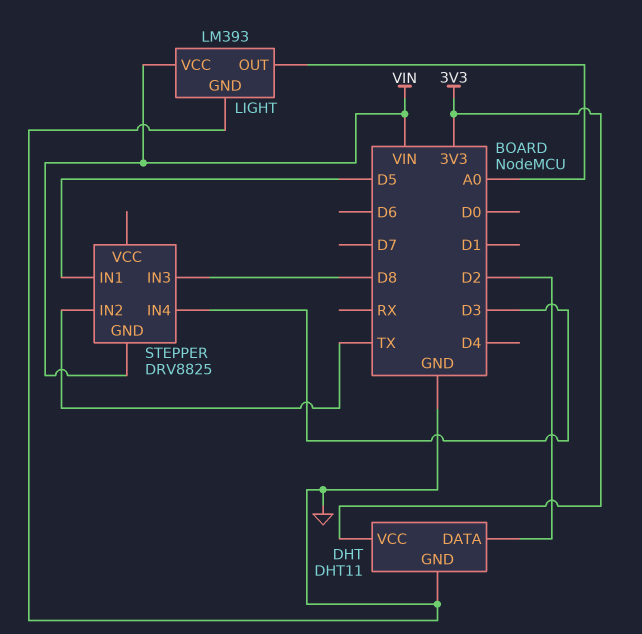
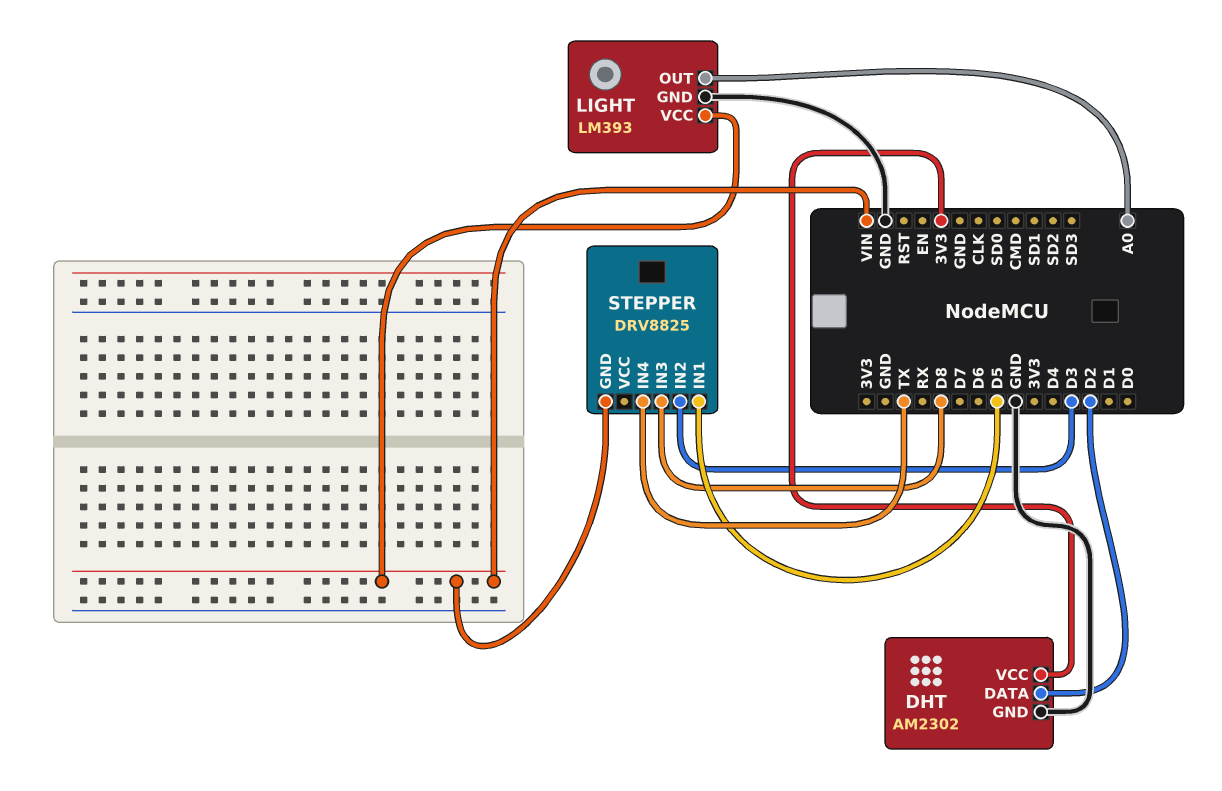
DHT: DHT11 -> AM2302
STEPPER pin IN2: TX -> D3
STEPPER pin IN4: D3 -> TX

